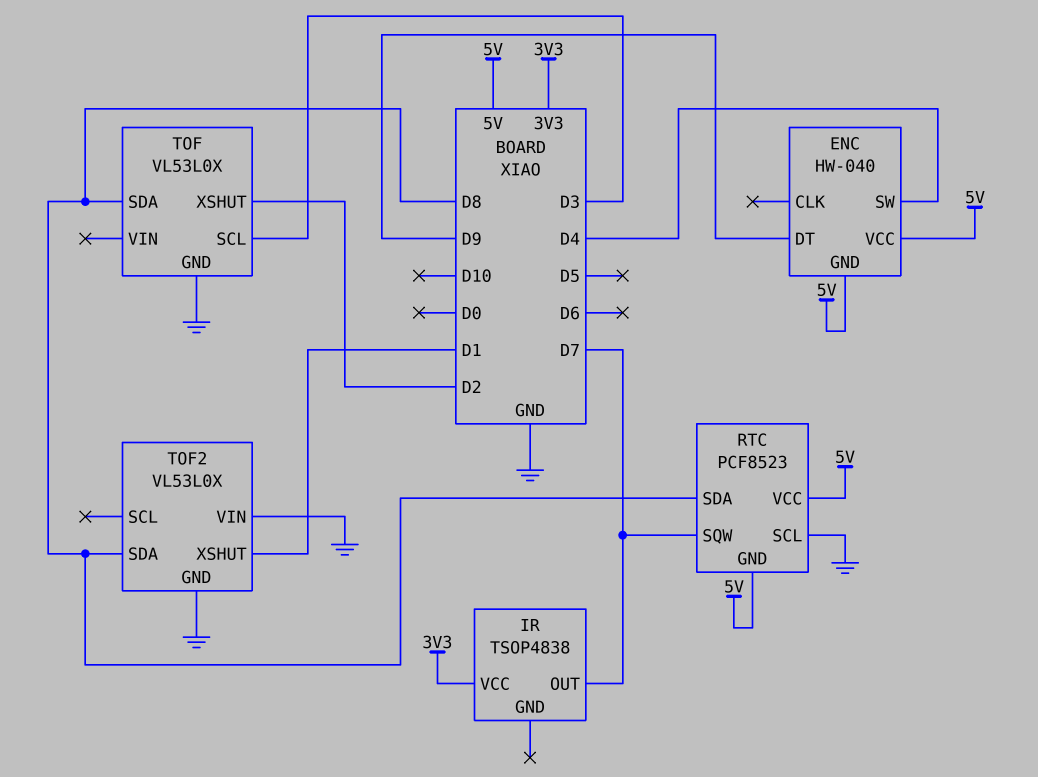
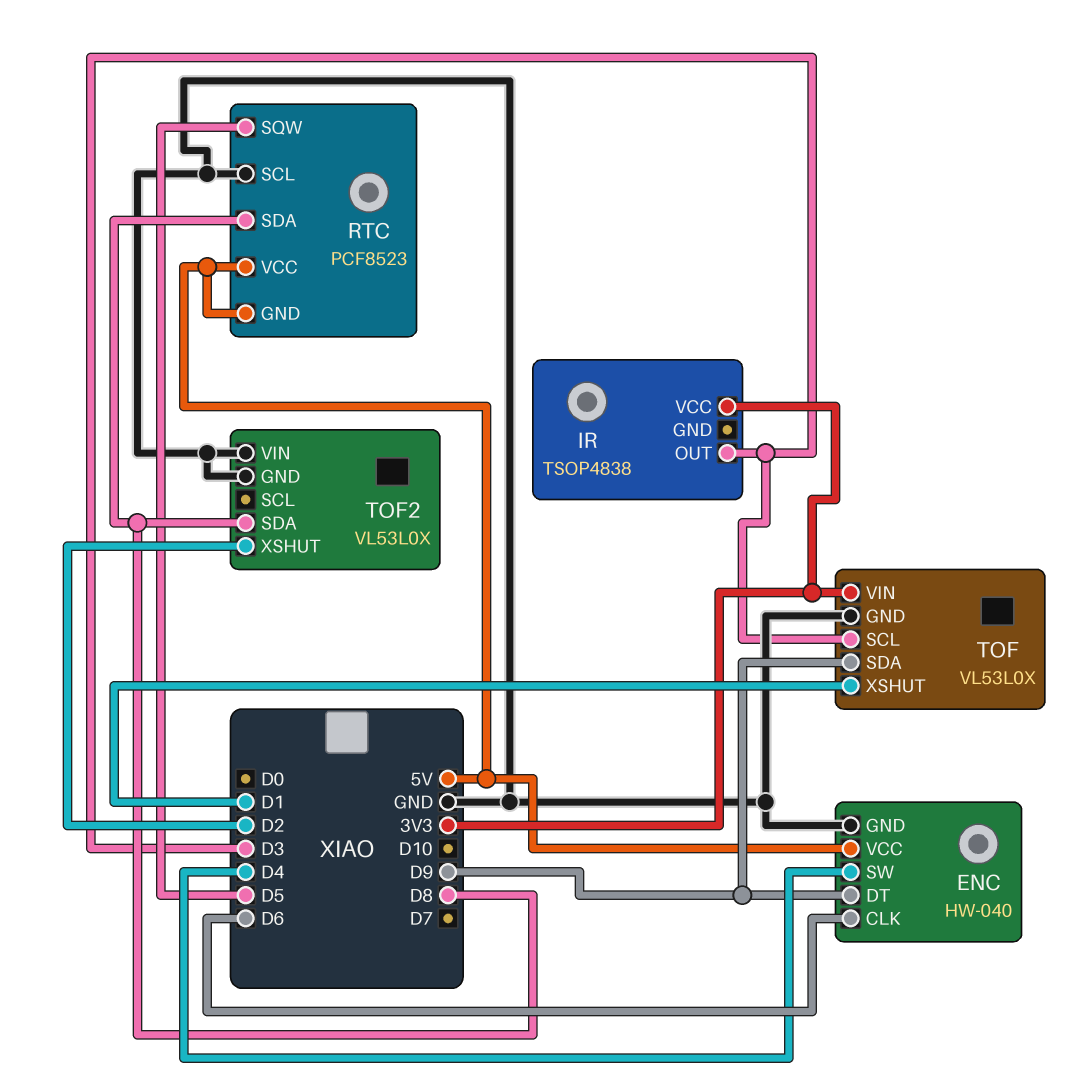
ENC pin CLK: none -> D6
ENC pin GND: 5V -> GND
IR pin OUT: D7 -> D3
RTC pin SQW: D7 -> D5
TOF pin SDA: D8 -> D9
TOF pin VIN: none -> 3V3
TOF pin XSHUT: D2 -> D1
TOF2 pin XSHUT: D1 -> D2

